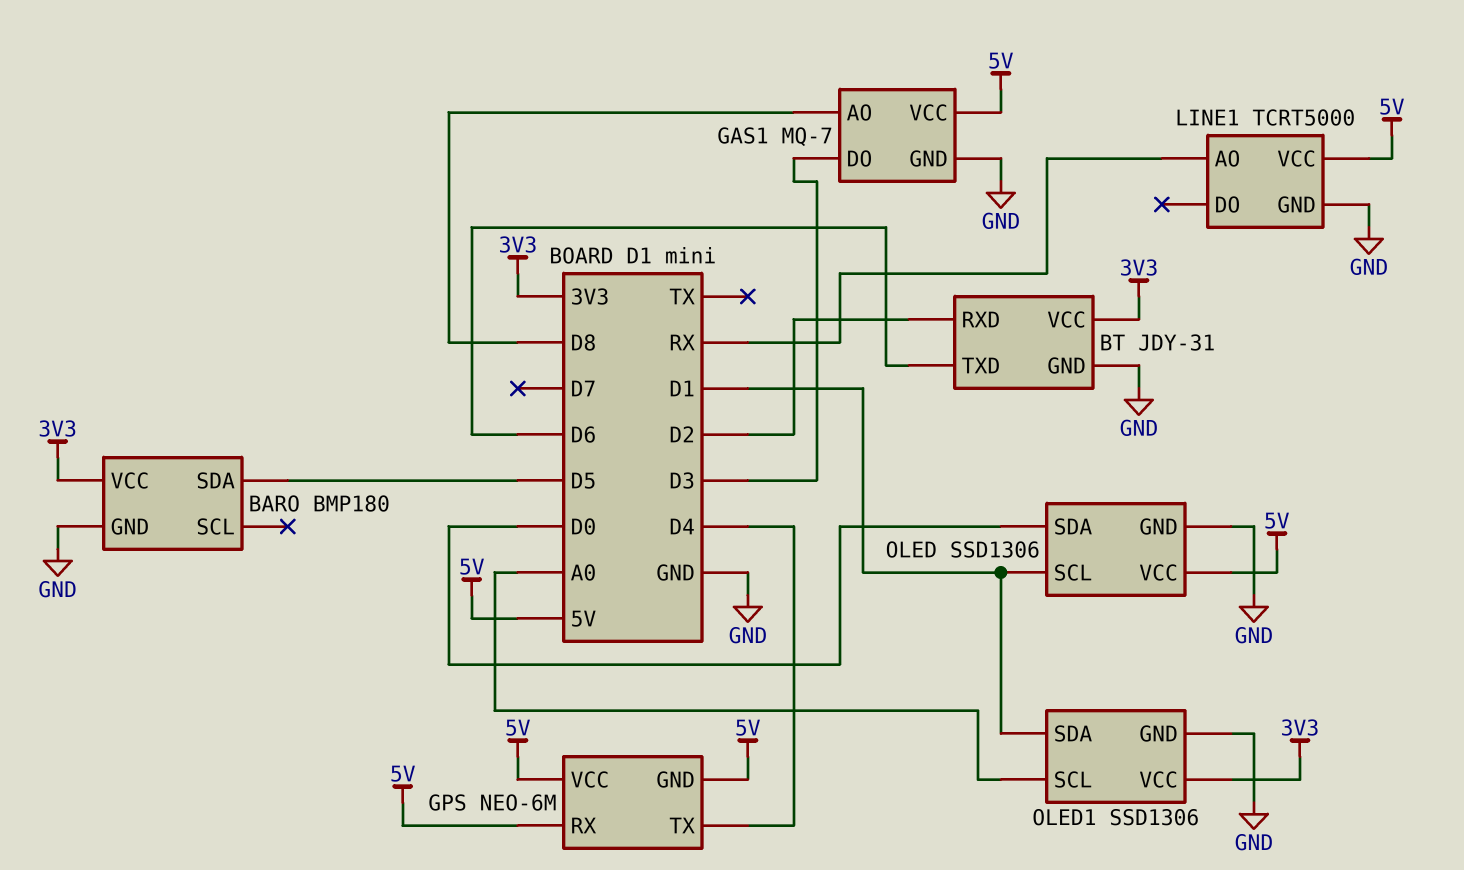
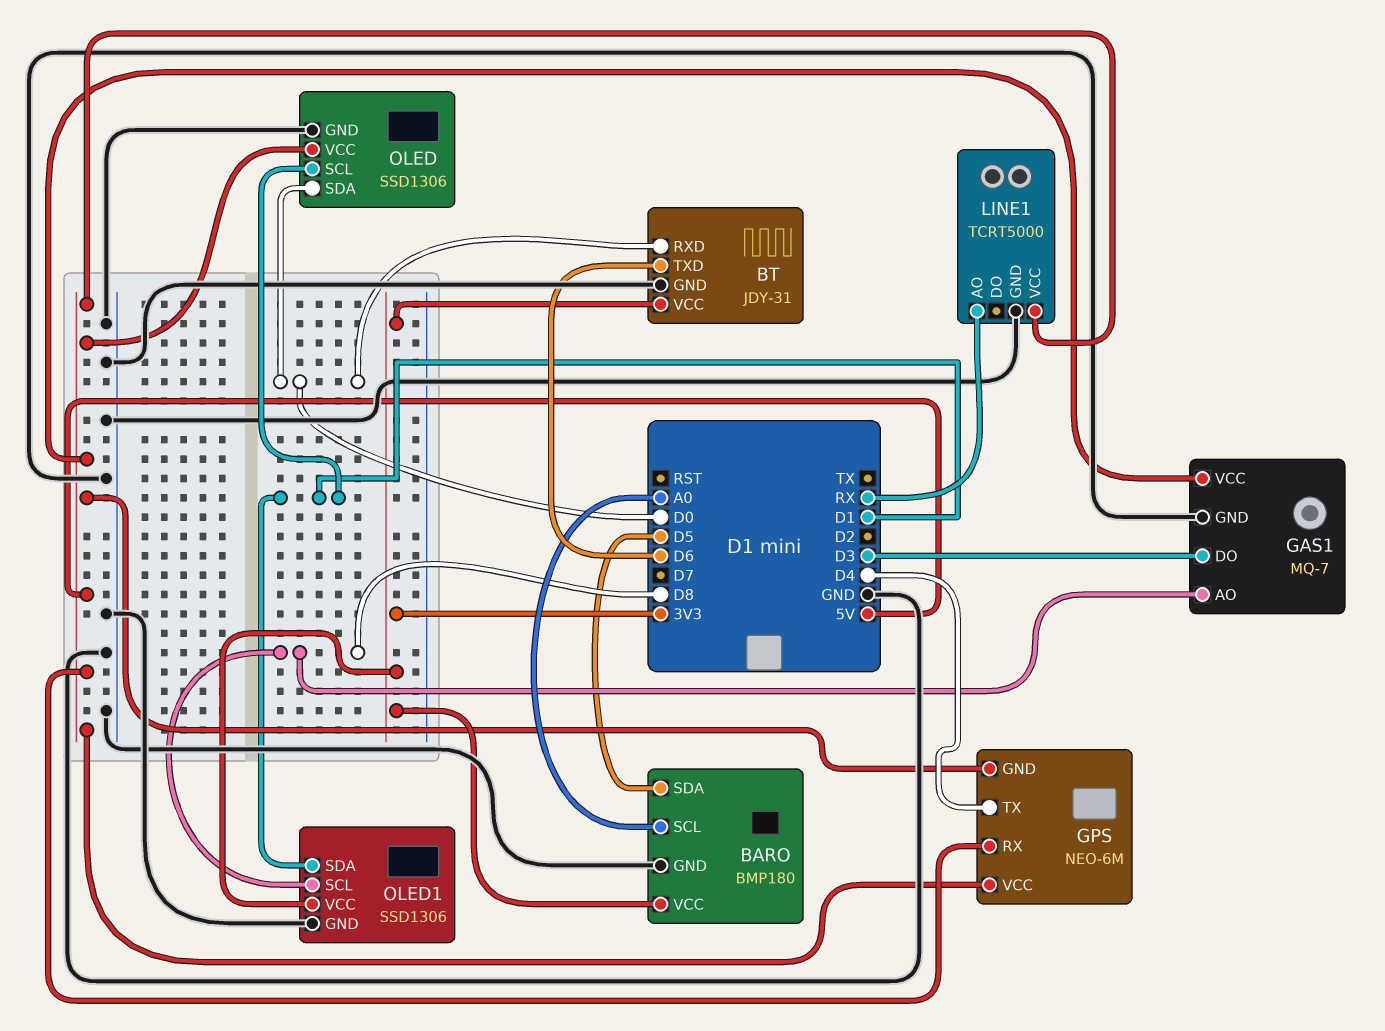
BARO pin SCL: none -> A0
BT pin RXD: D2 -> D0
OLED1 pin SCL: A0 -> D8

